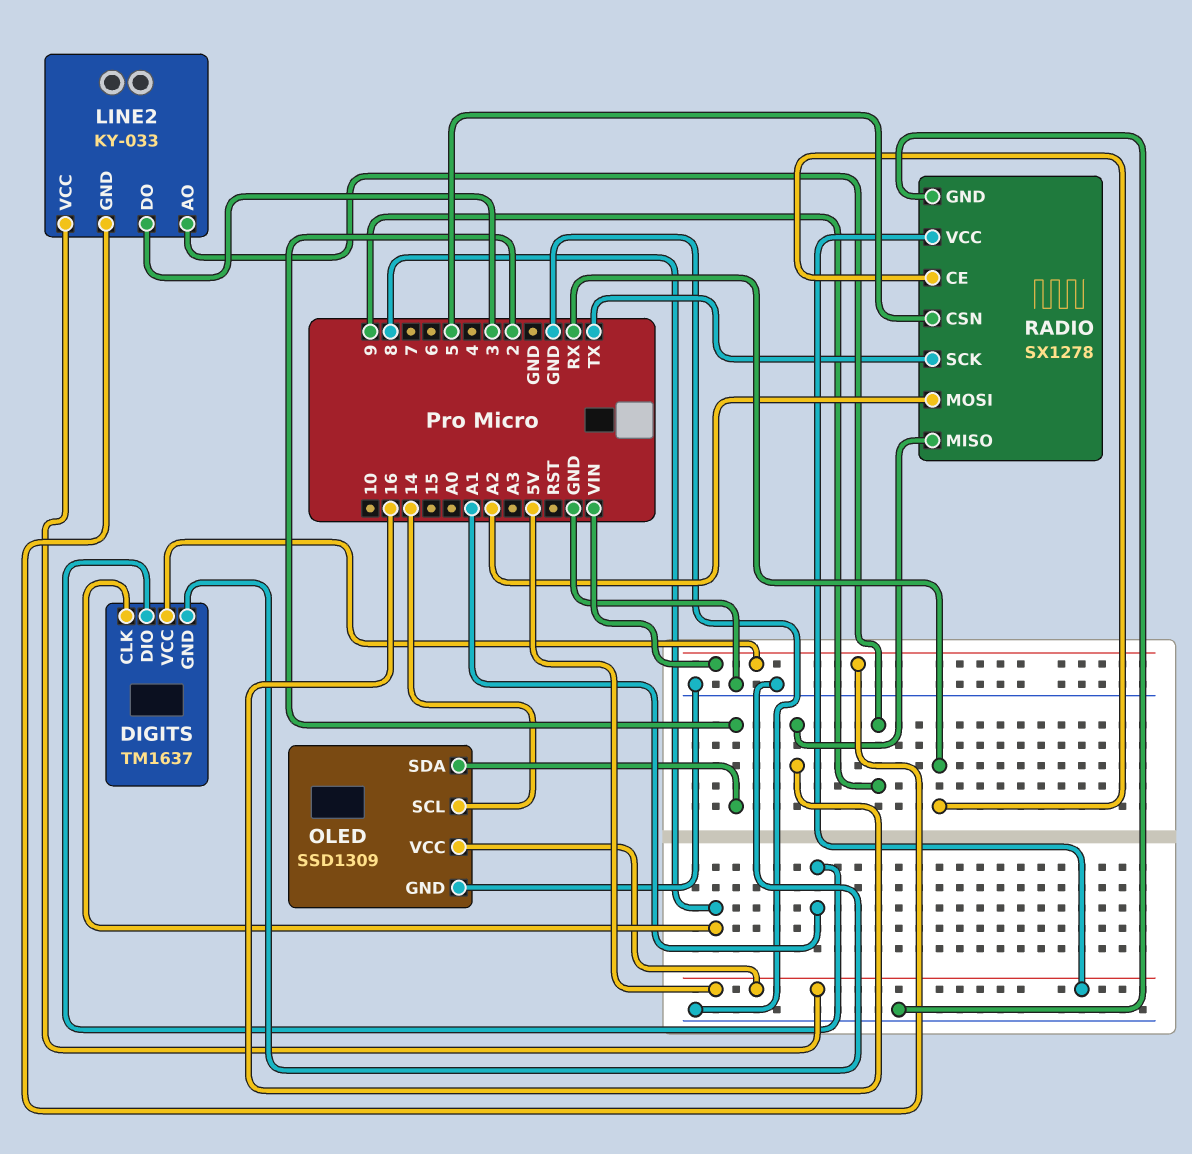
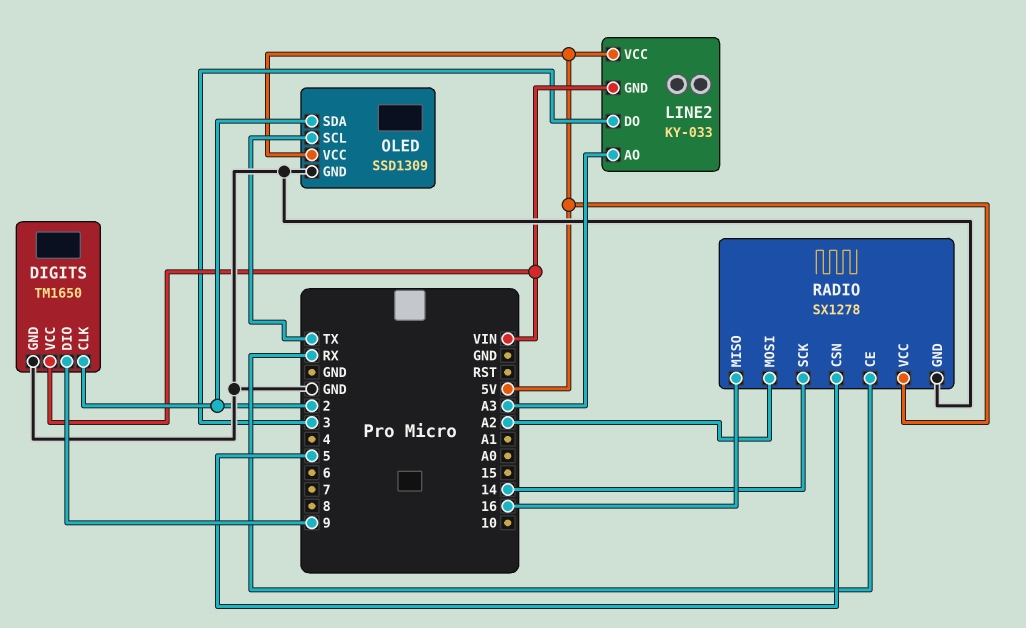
DIGITS: TM1637 -> TM1650
DIGITS pin CLK: 8 -> 2
DIGITS pin DIO: A1 -> 9
LINE2 pin AO: 9 -> A3
OLED pin SCL: 14 -> TX
RADIO pin SCK: TX -> 14

